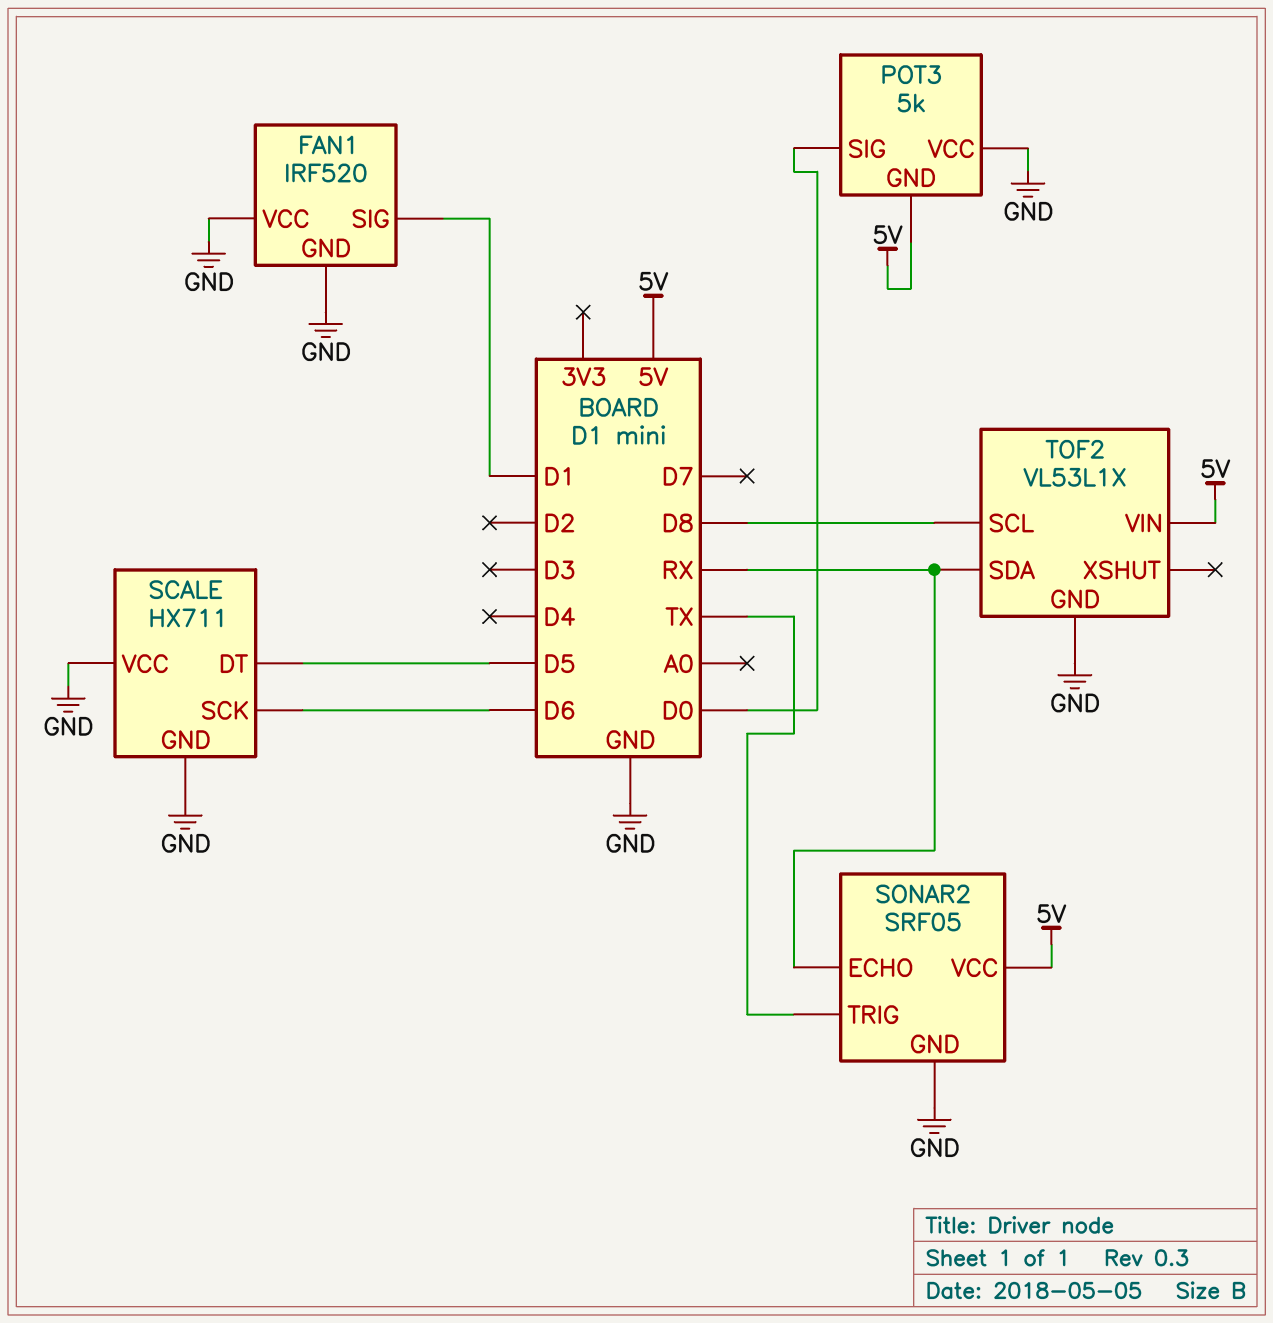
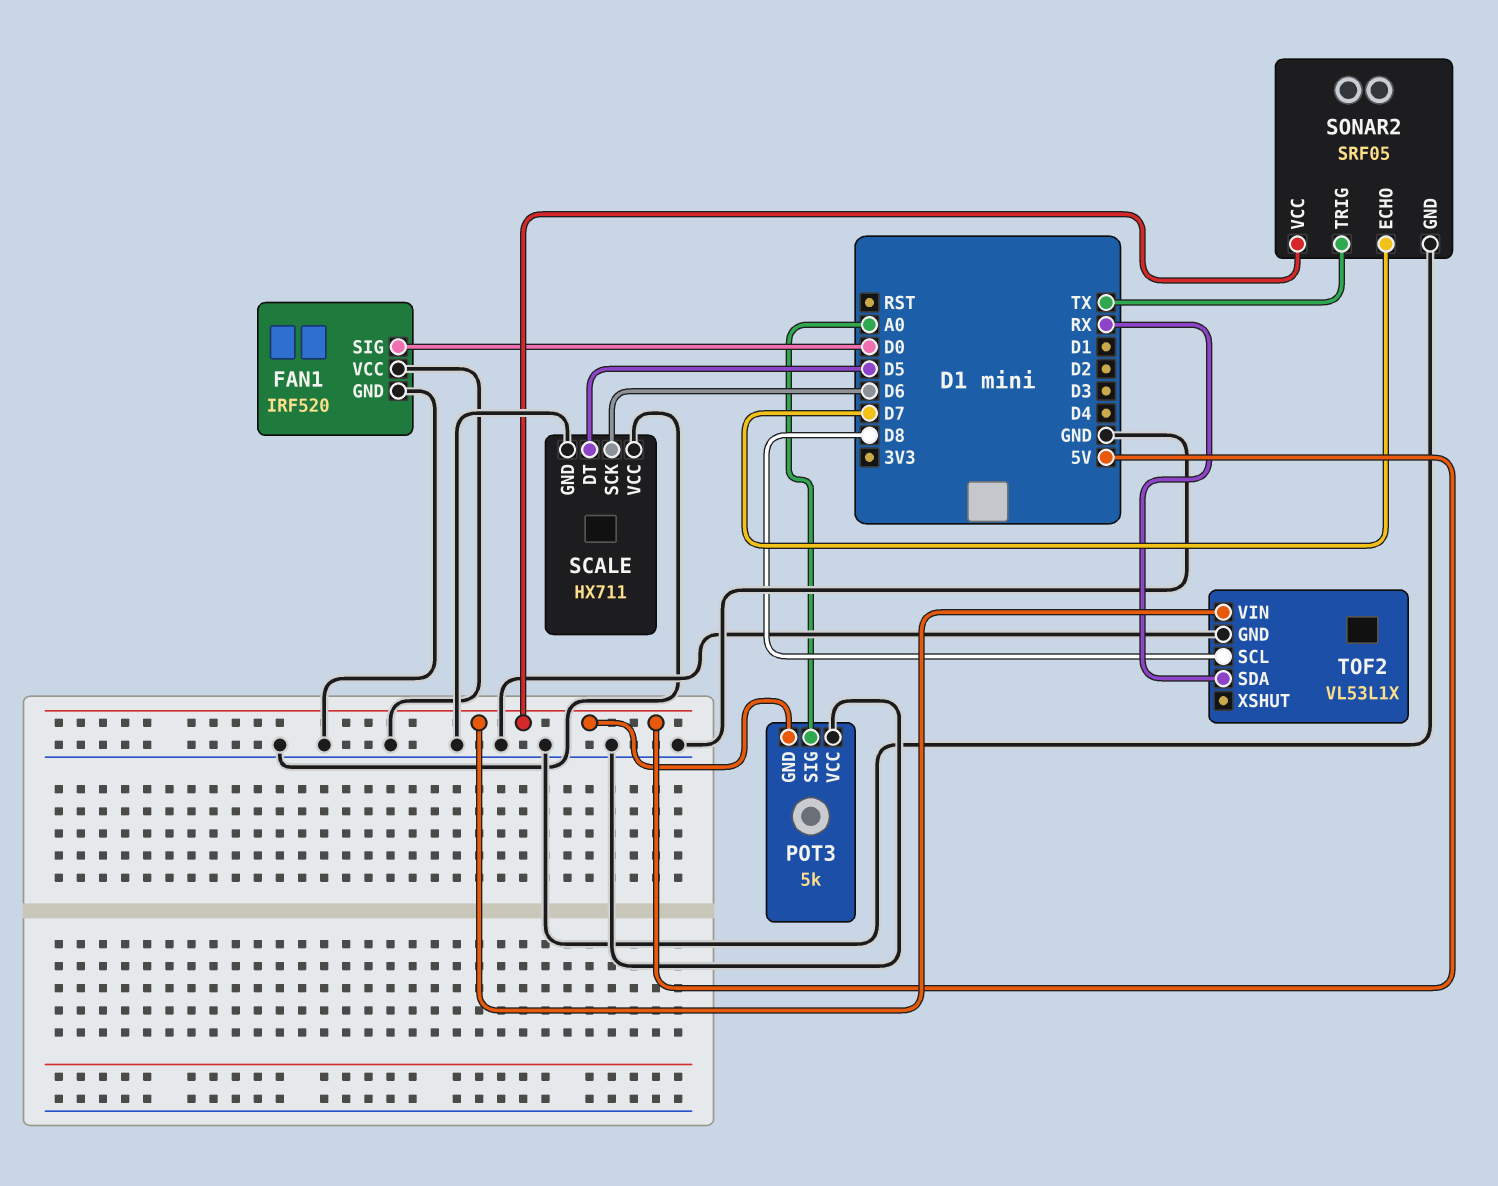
FAN1 pin SIG: D1 -> D0
POT3 pin SIG: D0 -> A0
SONAR2 pin ECHO: RX -> D7

